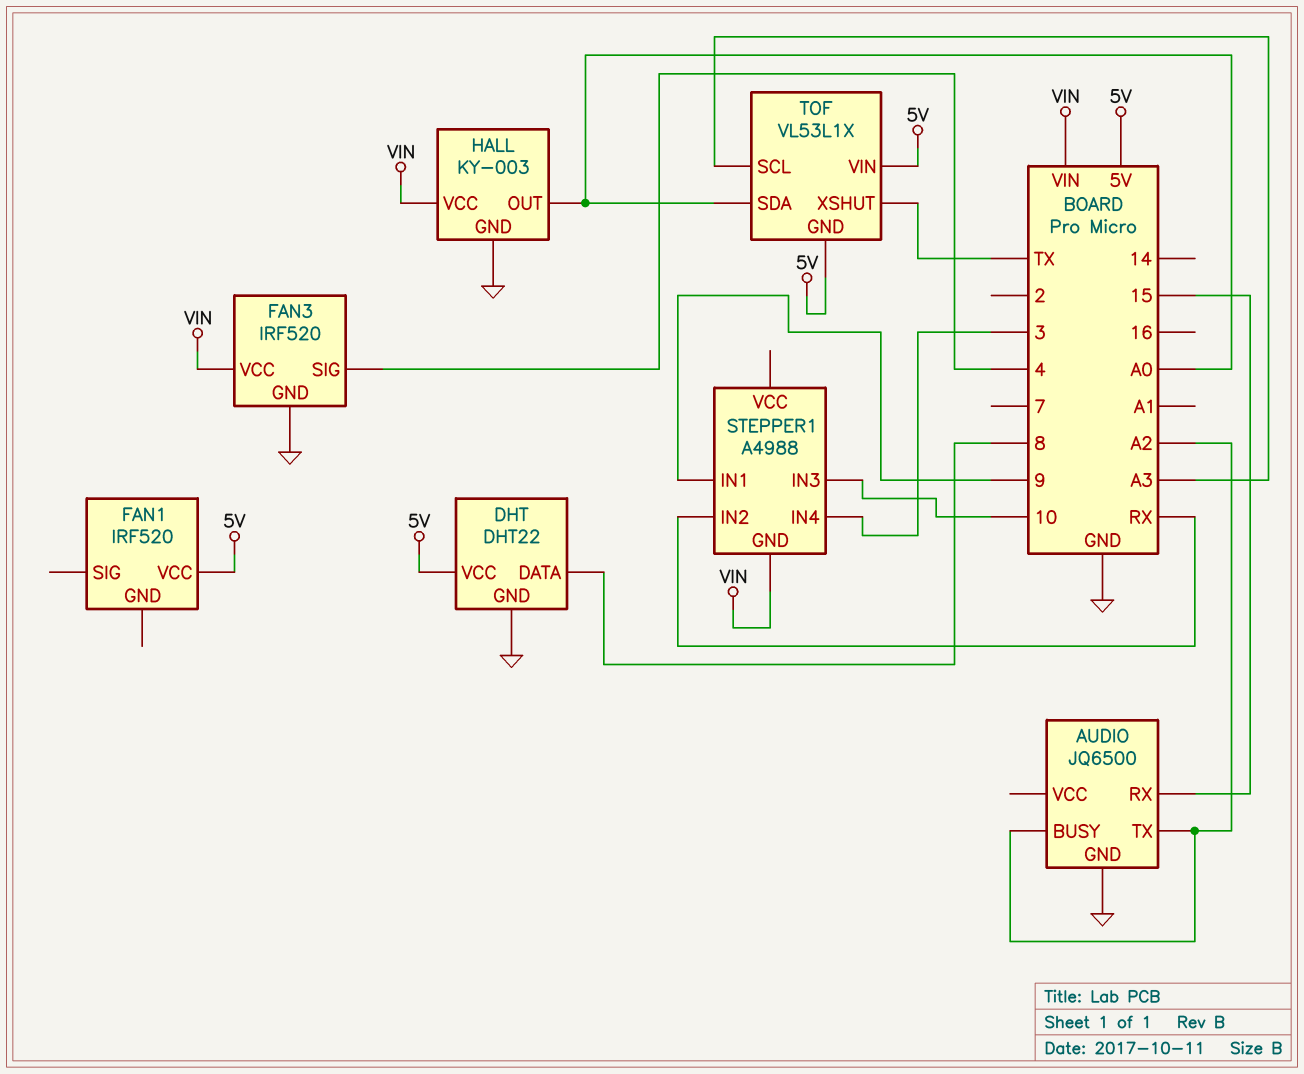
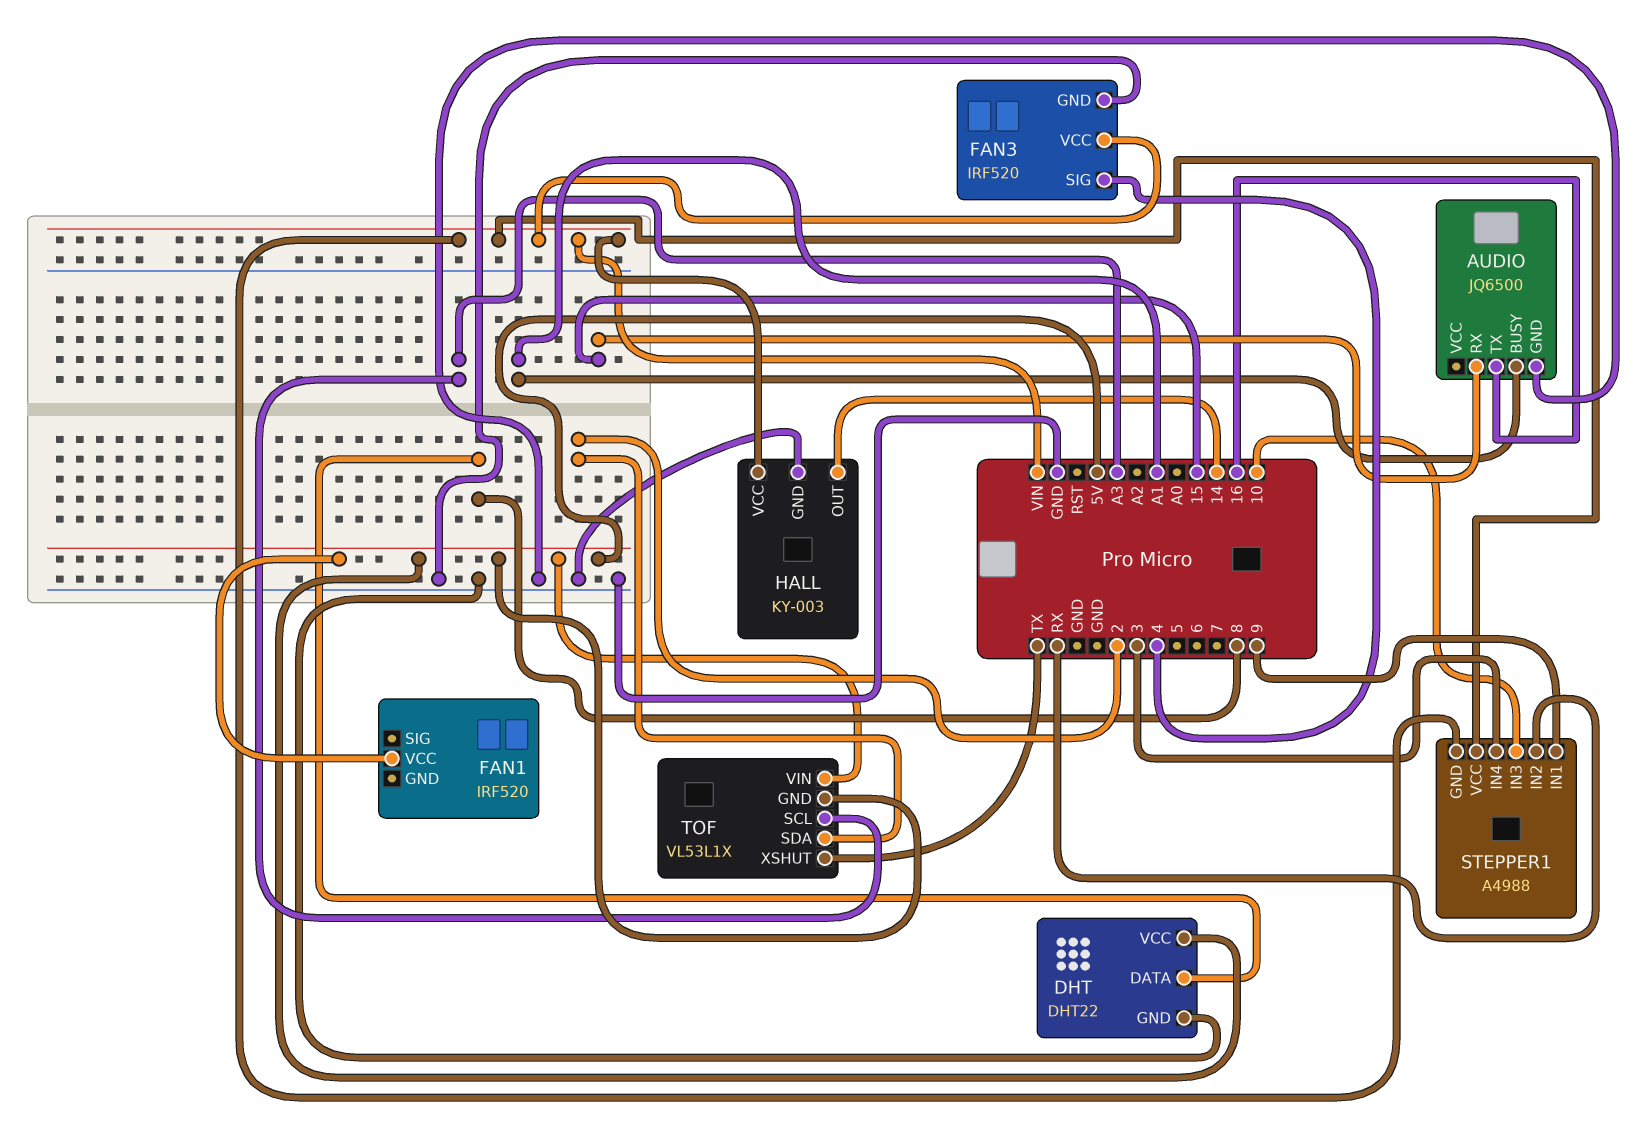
AUDIO pin BUSY: A2 -> A1
AUDIO pin TX: A2 -> 16
HALL pin OUT: A0 -> 14
STEPPER1 pin VCC: none -> VIN
TOF pin SDA: A0 -> 2

